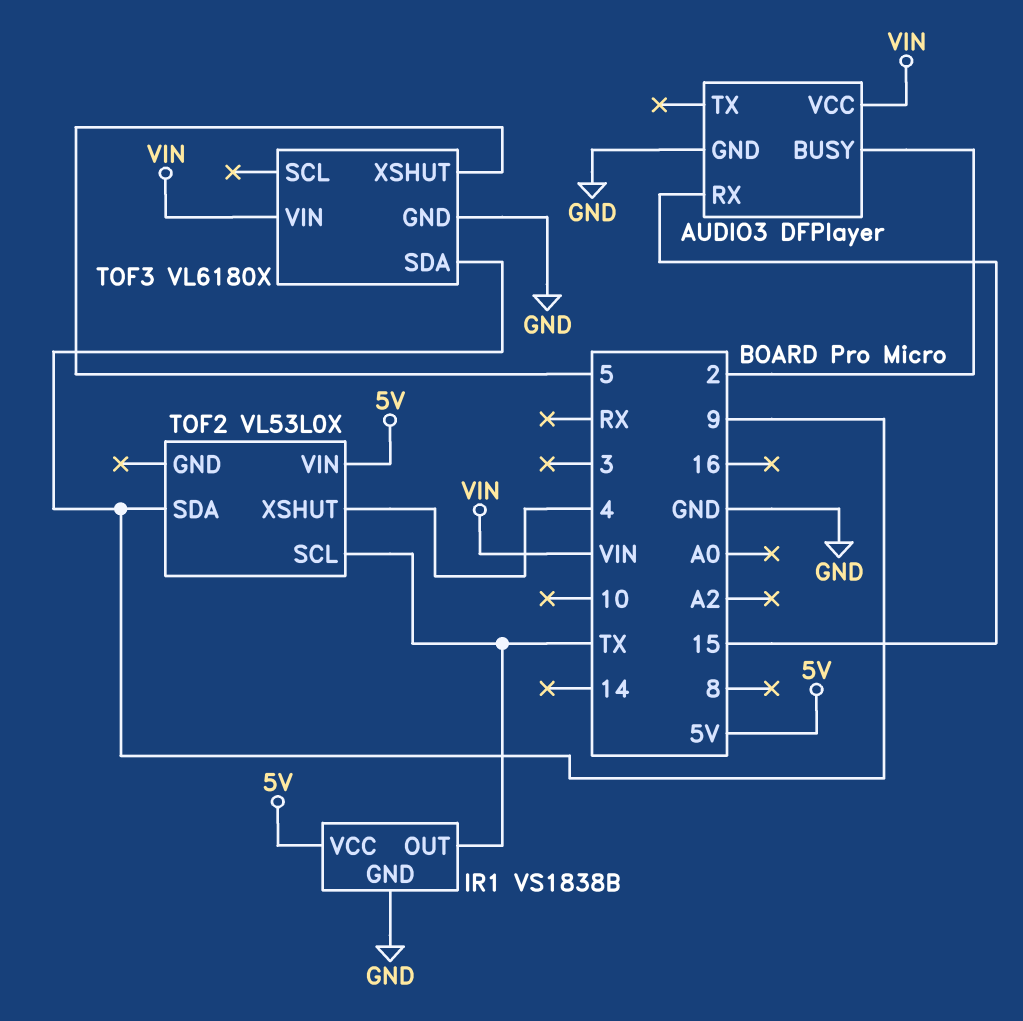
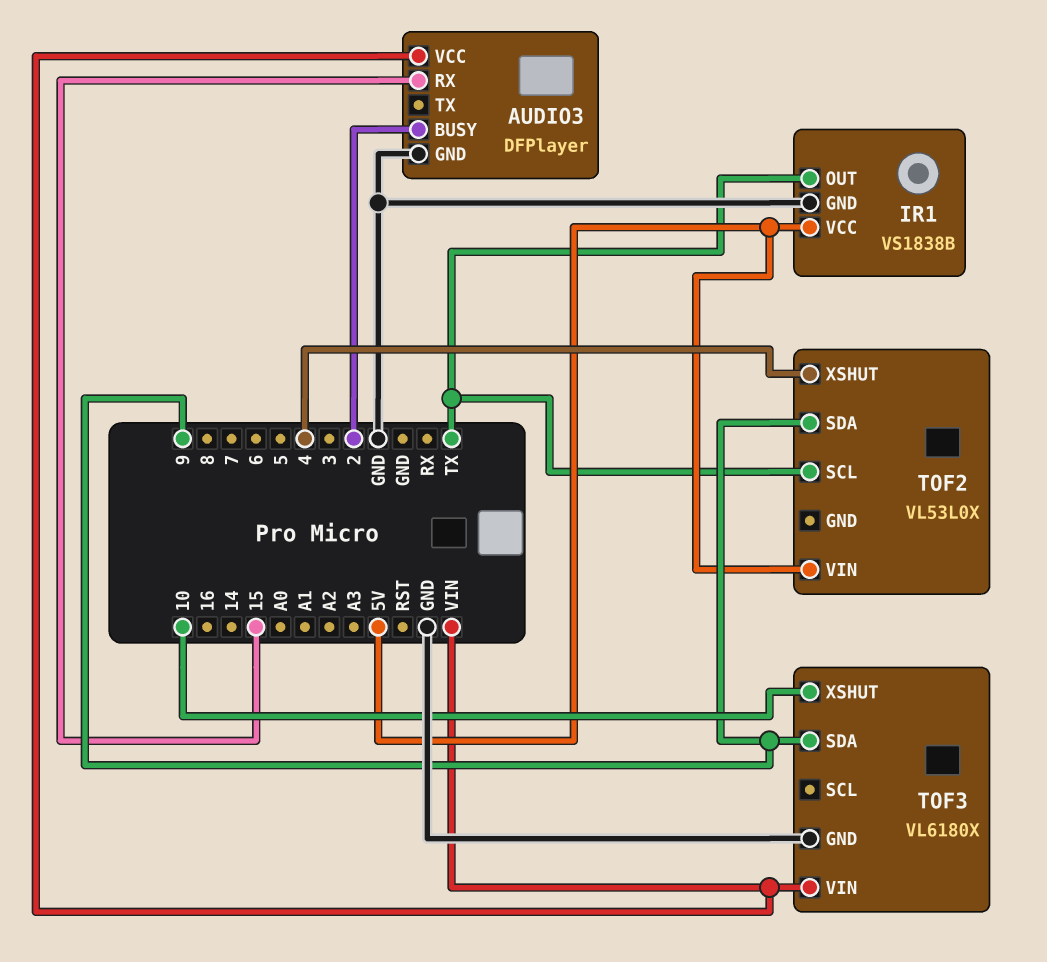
TOF3 pin XSHUT: 5 -> 10

